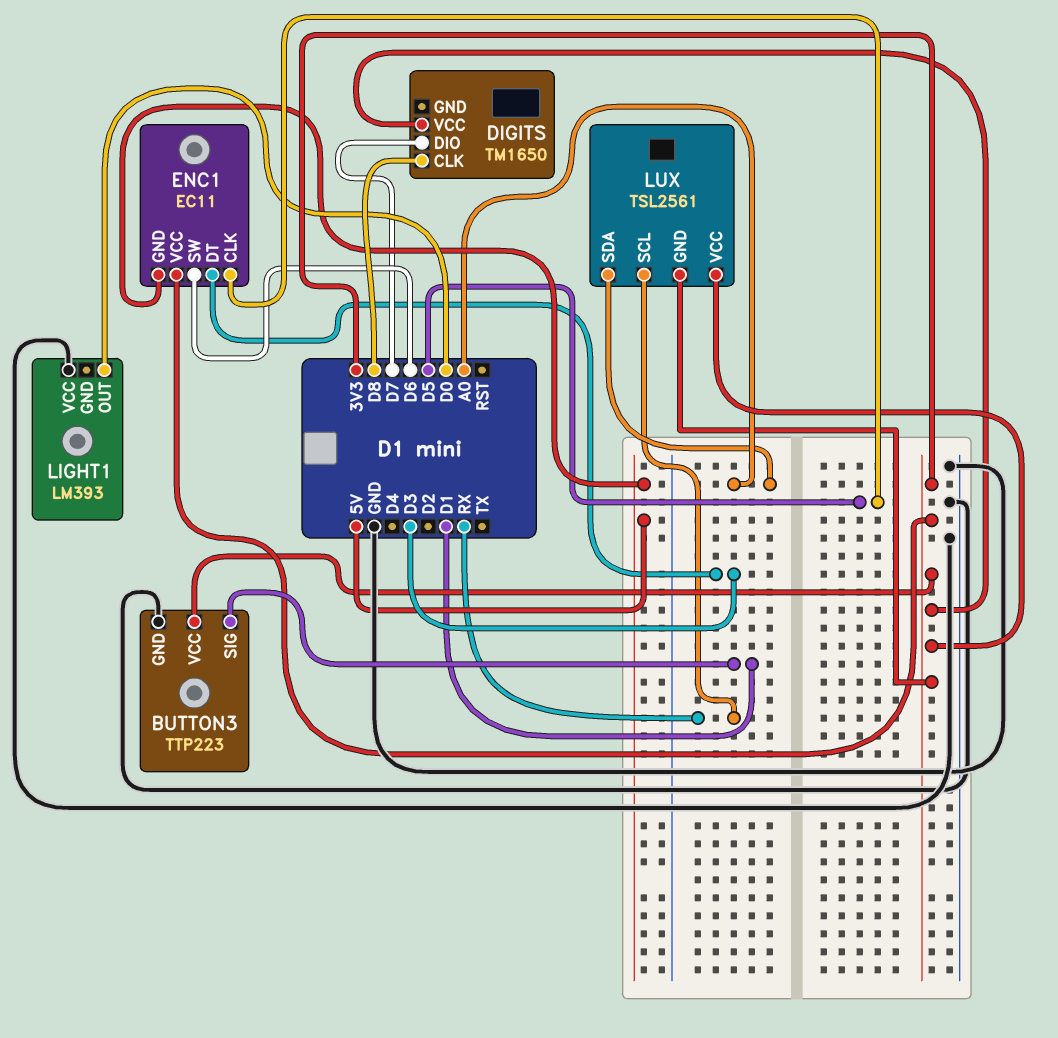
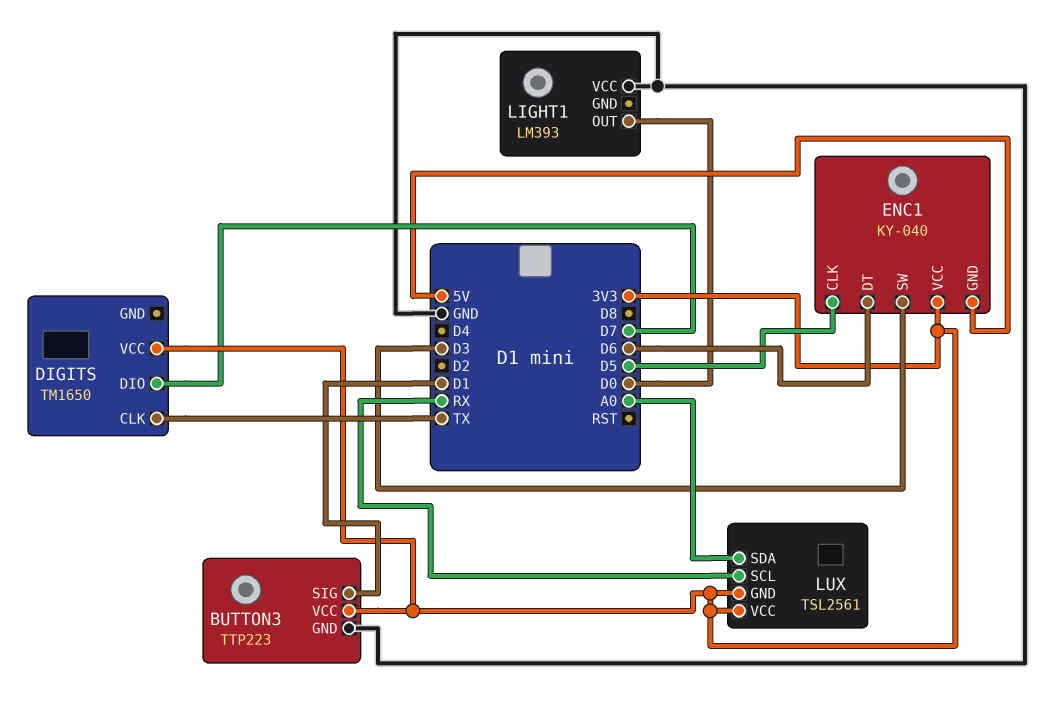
DIGITS pin CLK: D8 -> TX
ENC1: EC11 -> KY-040
ENC1 pin DT: D3 -> D6
ENC1 pin SW: D6 -> D3

